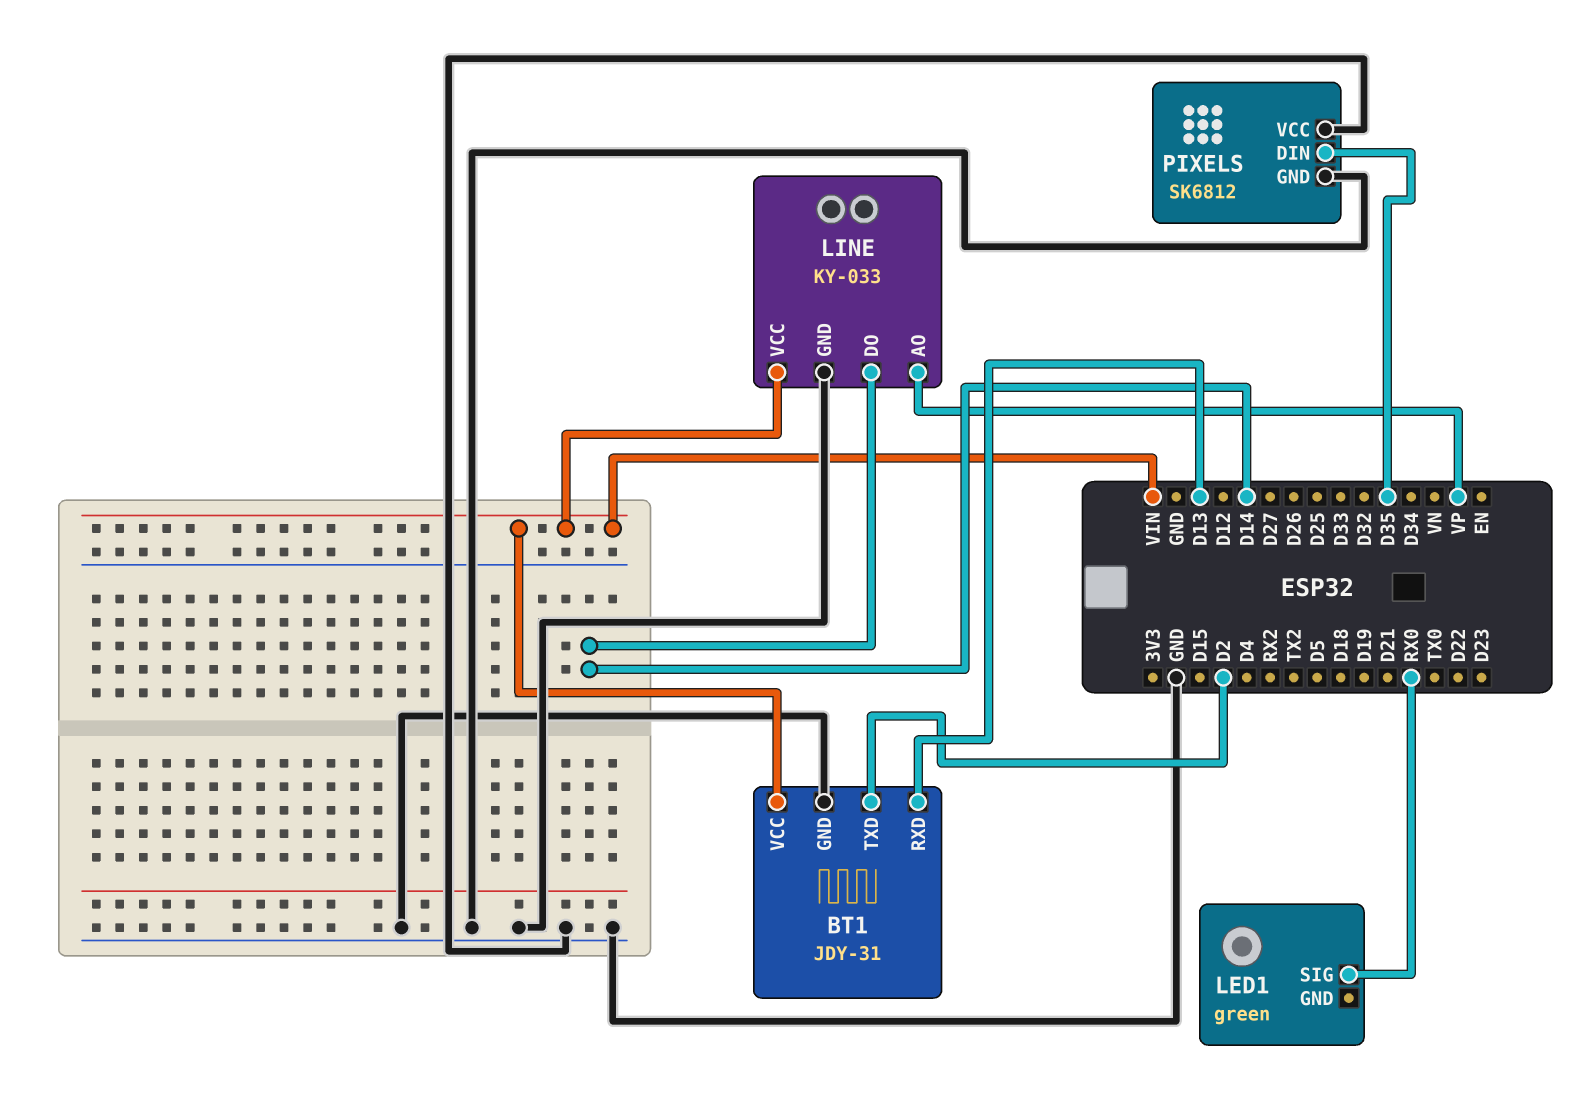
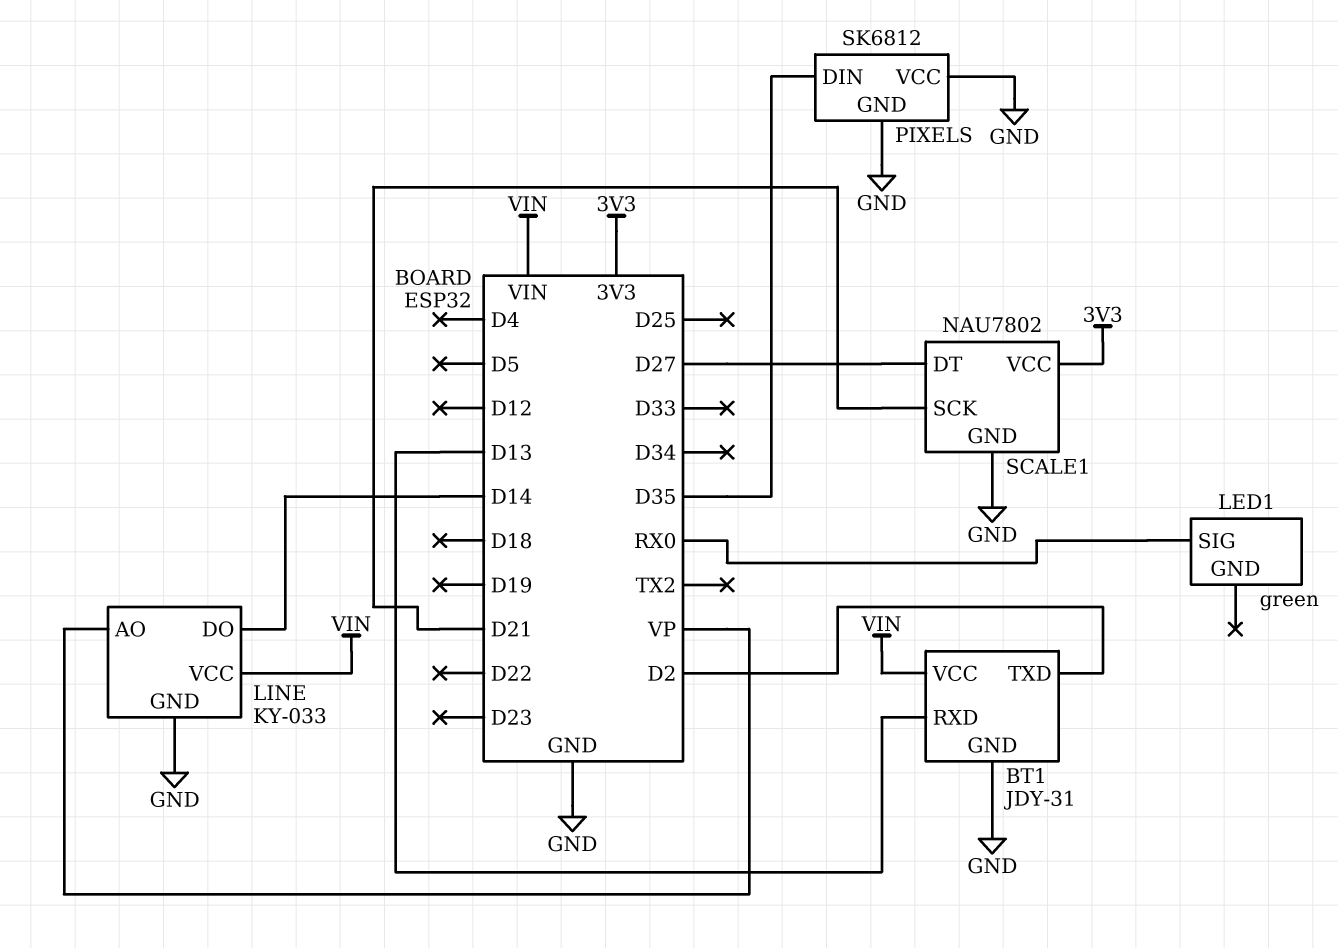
SCALE1: none -> NAU7802
SCALE1 pin DT: none -> D27
SCALE1 pin GND: none -> GND
SCALE1 pin SCK: none -> D21
SCALE1 pin VCC: none -> 3V3

